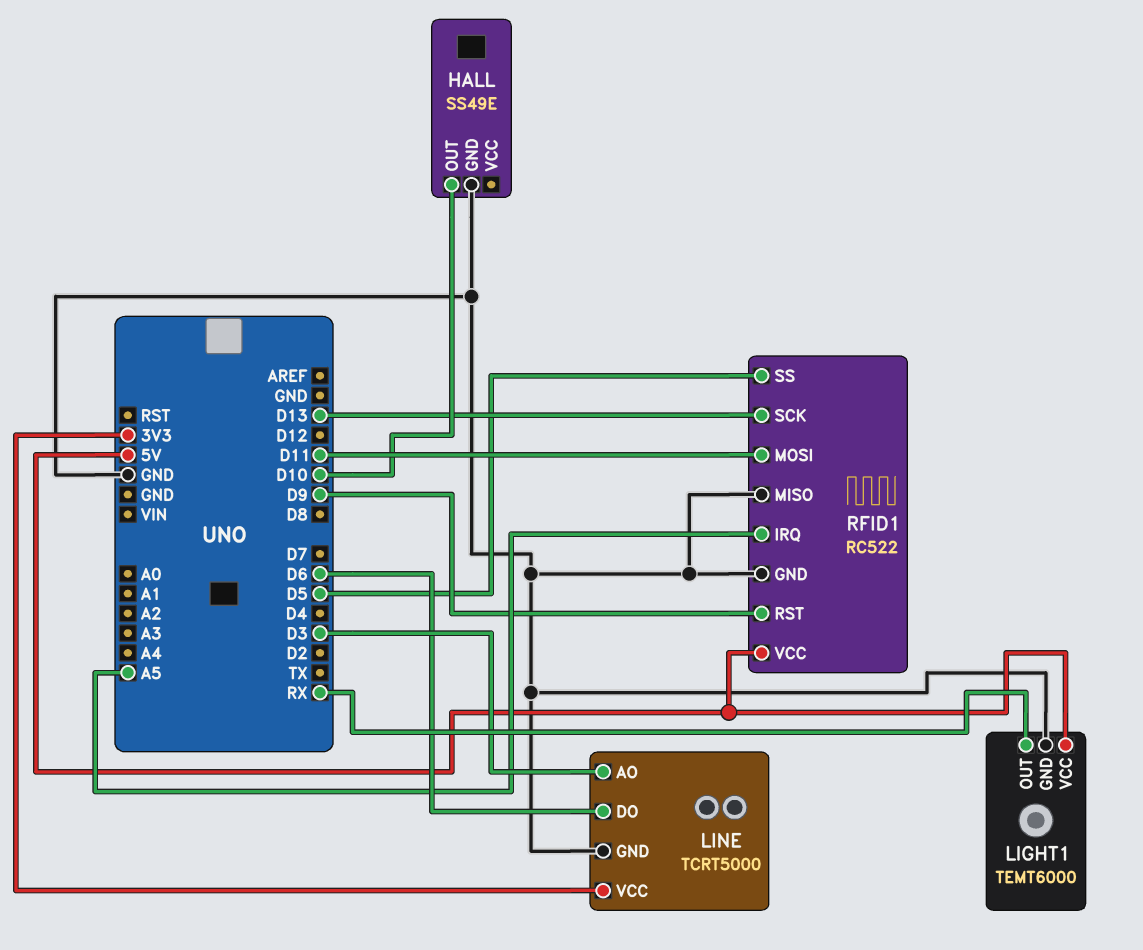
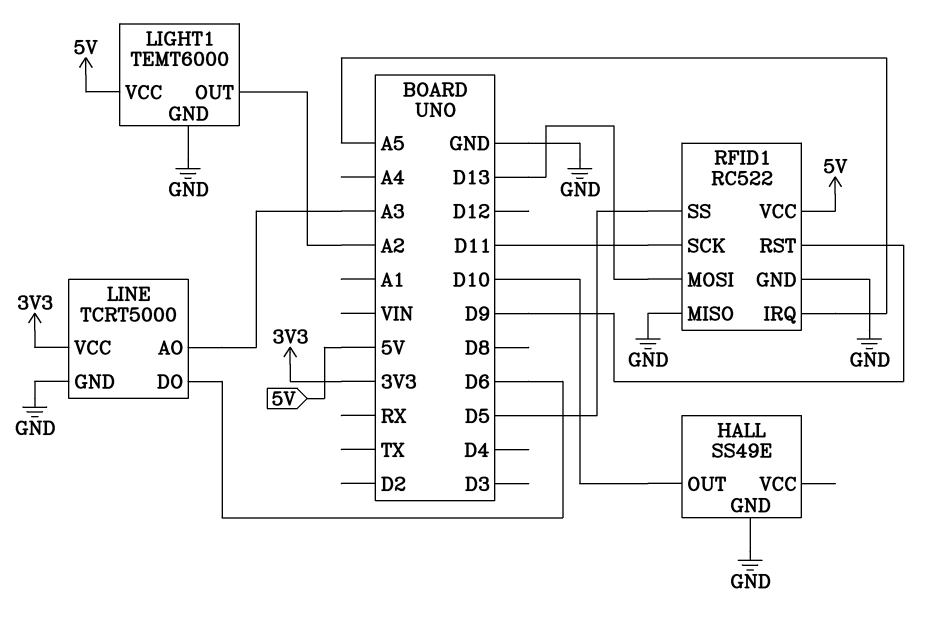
LIGHT1 pin OUT: RX -> A2
LINE pin AO: D3 -> A3
RFID1 pin MOSI: D11 -> D13
RFID1 pin SCK: D13 -> D11

